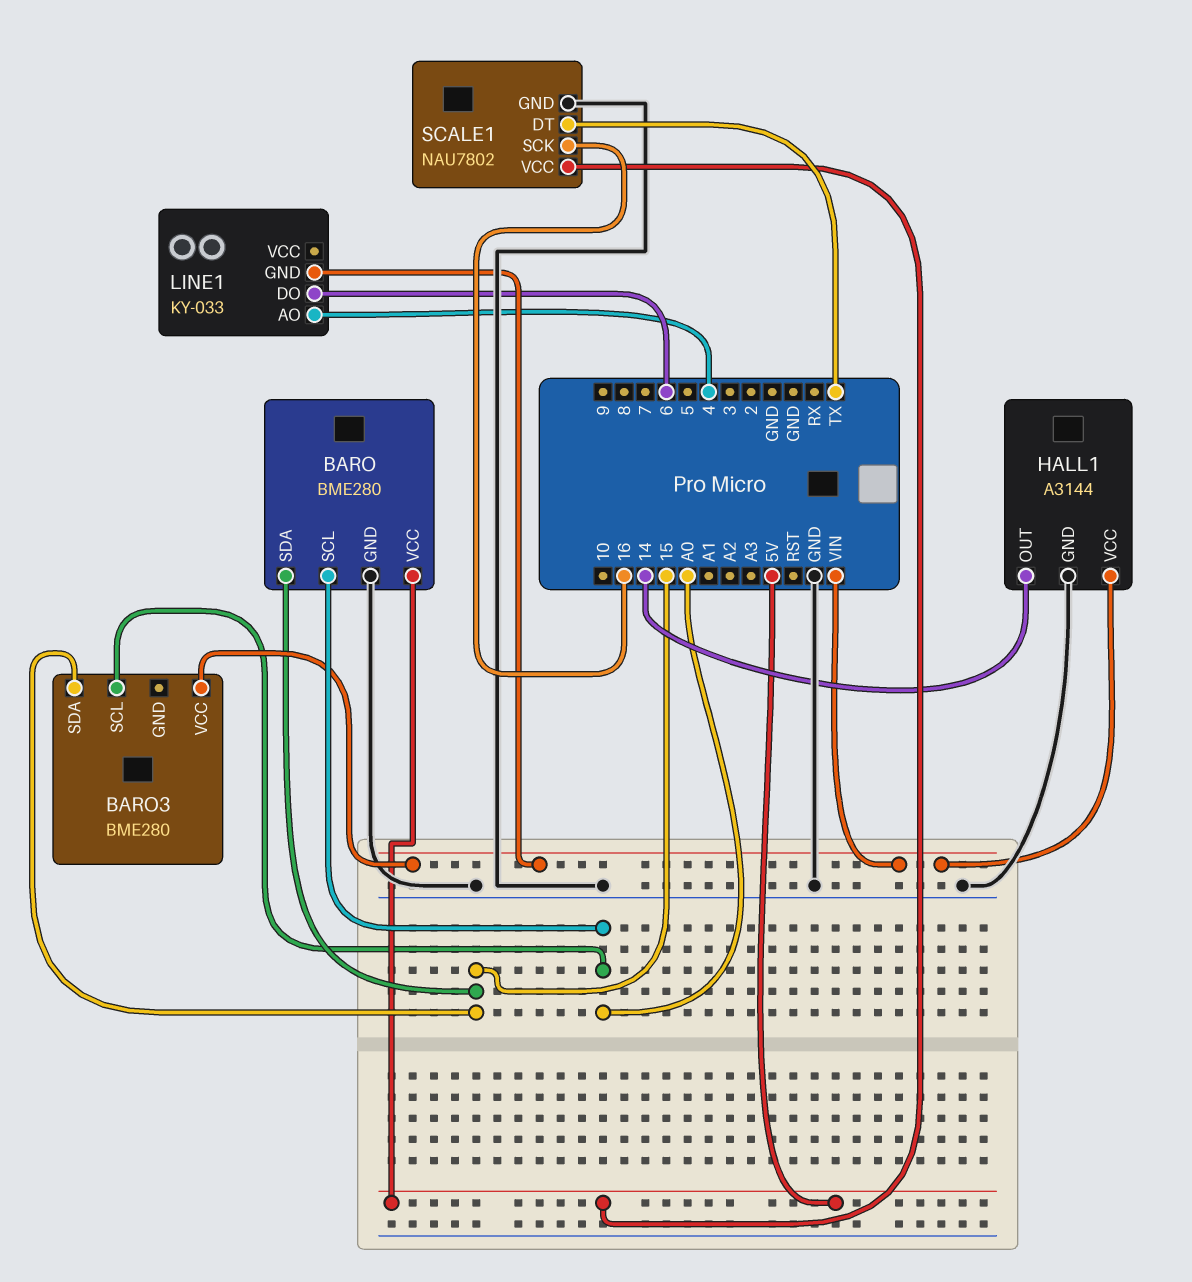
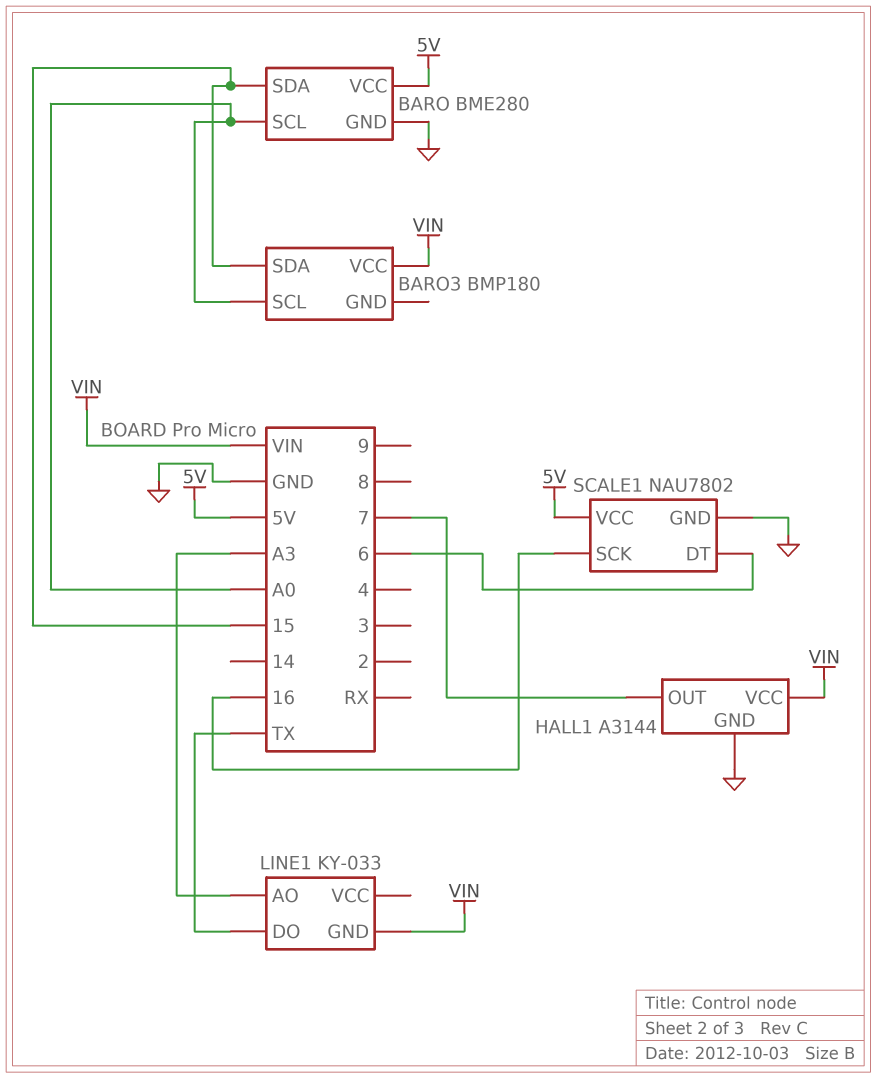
BARO3: BME280 -> BMP180
HALL1 pin OUT: 14 -> 7
LINE1 pin AO: 4 -> A3
LINE1 pin DO: 6 -> TX
SCALE1 pin DT: TX -> 6

